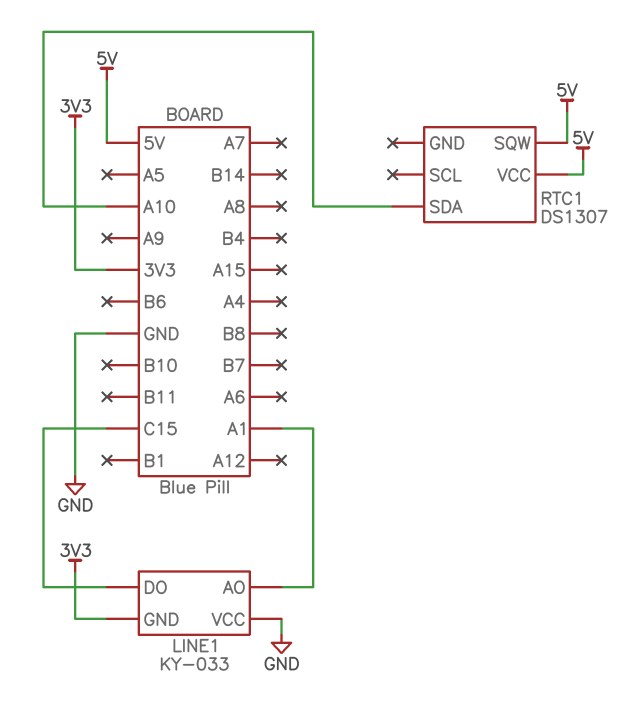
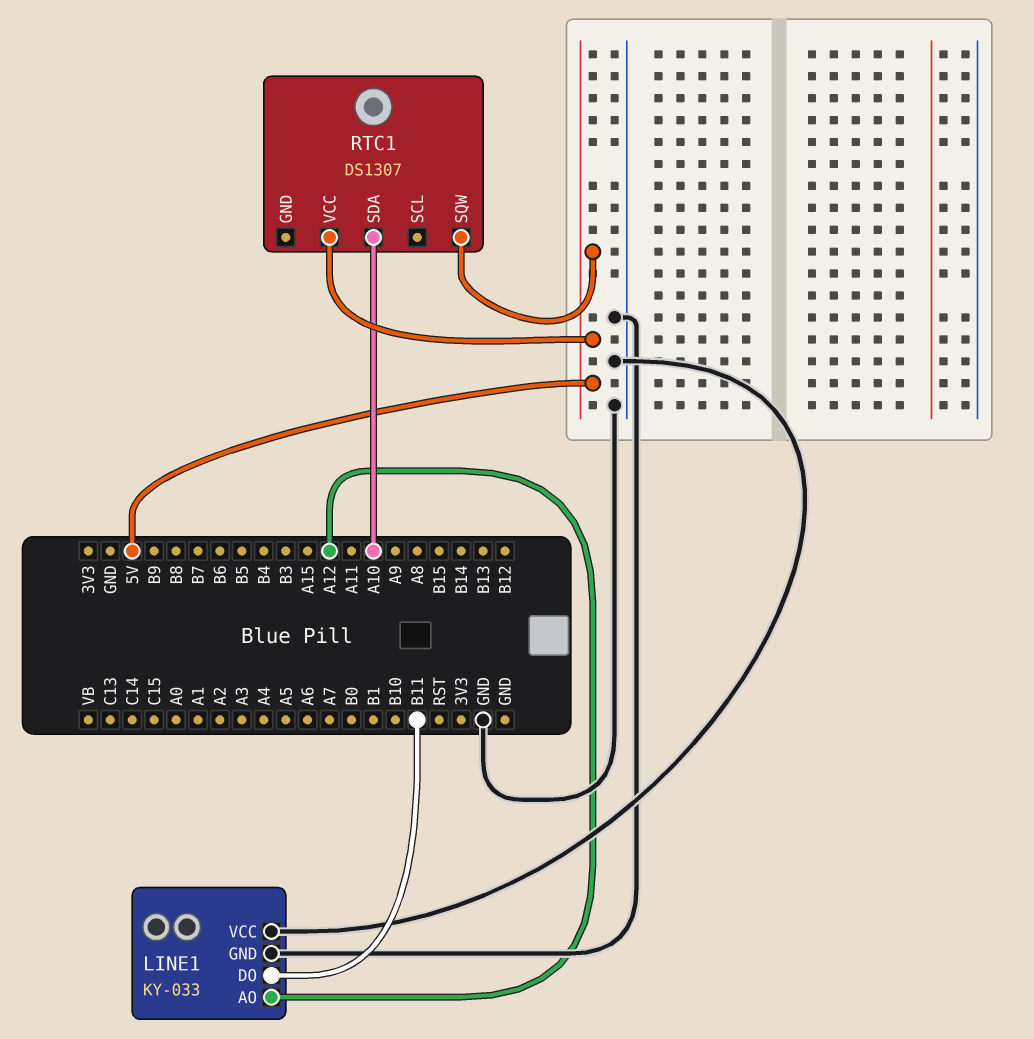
LINE1 pin AO: A1 -> A12
LINE1 pin DO: C15 -> B11
LINE1 pin GND: 3V3 -> GND

